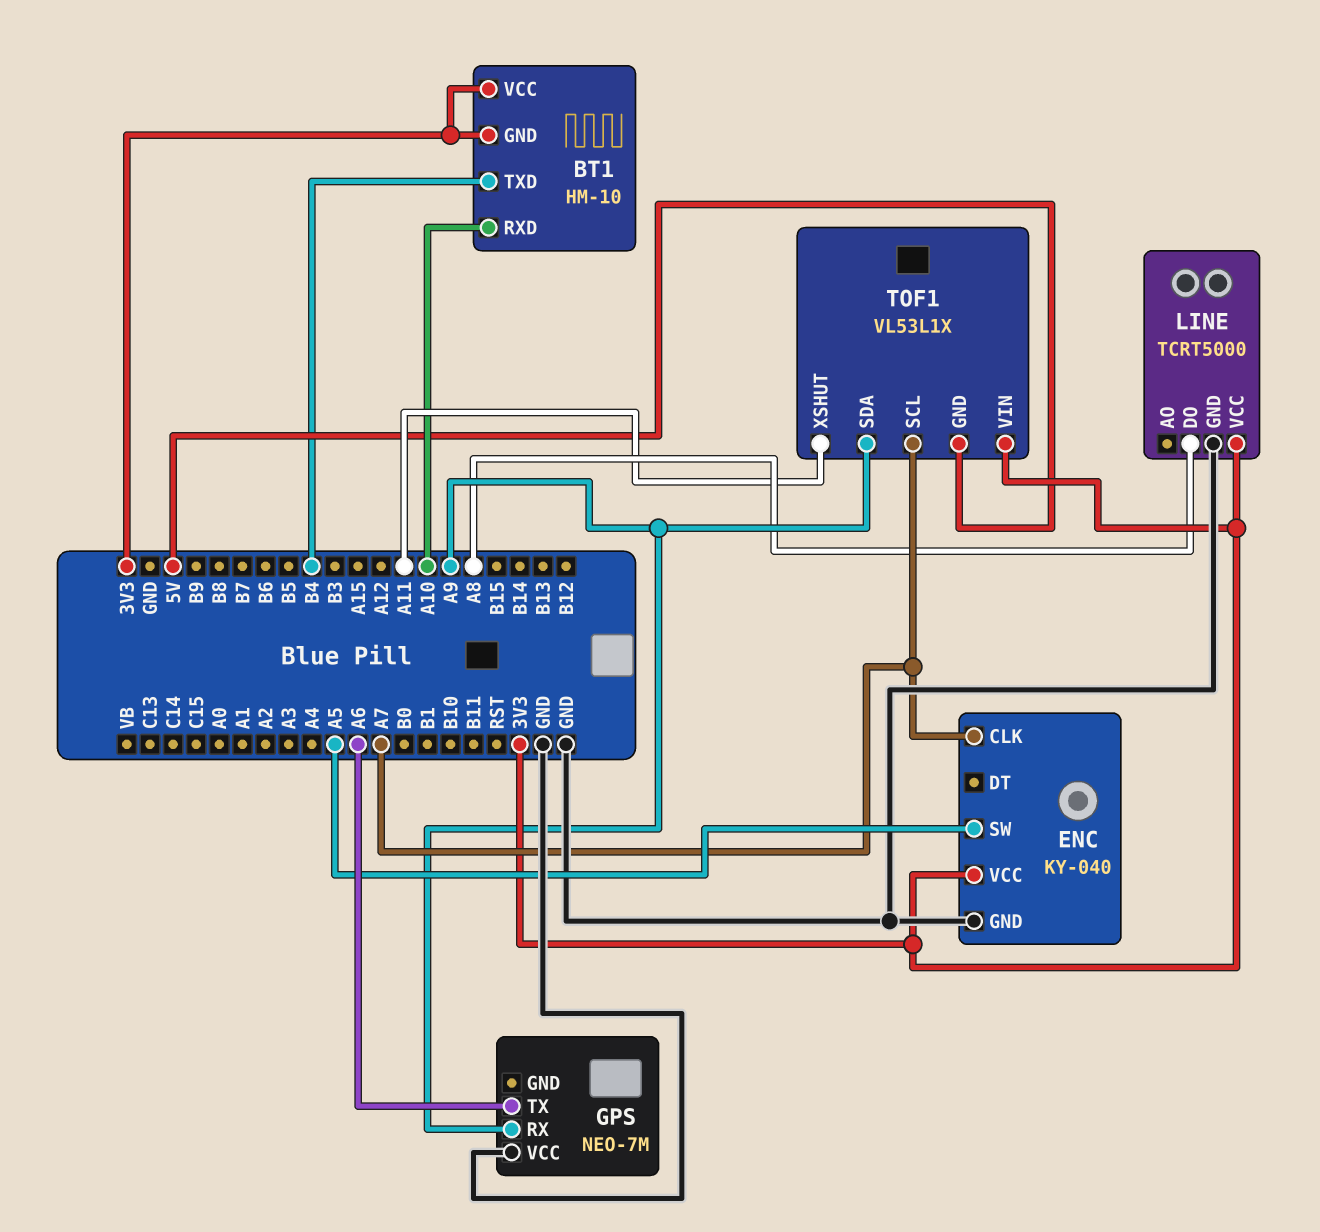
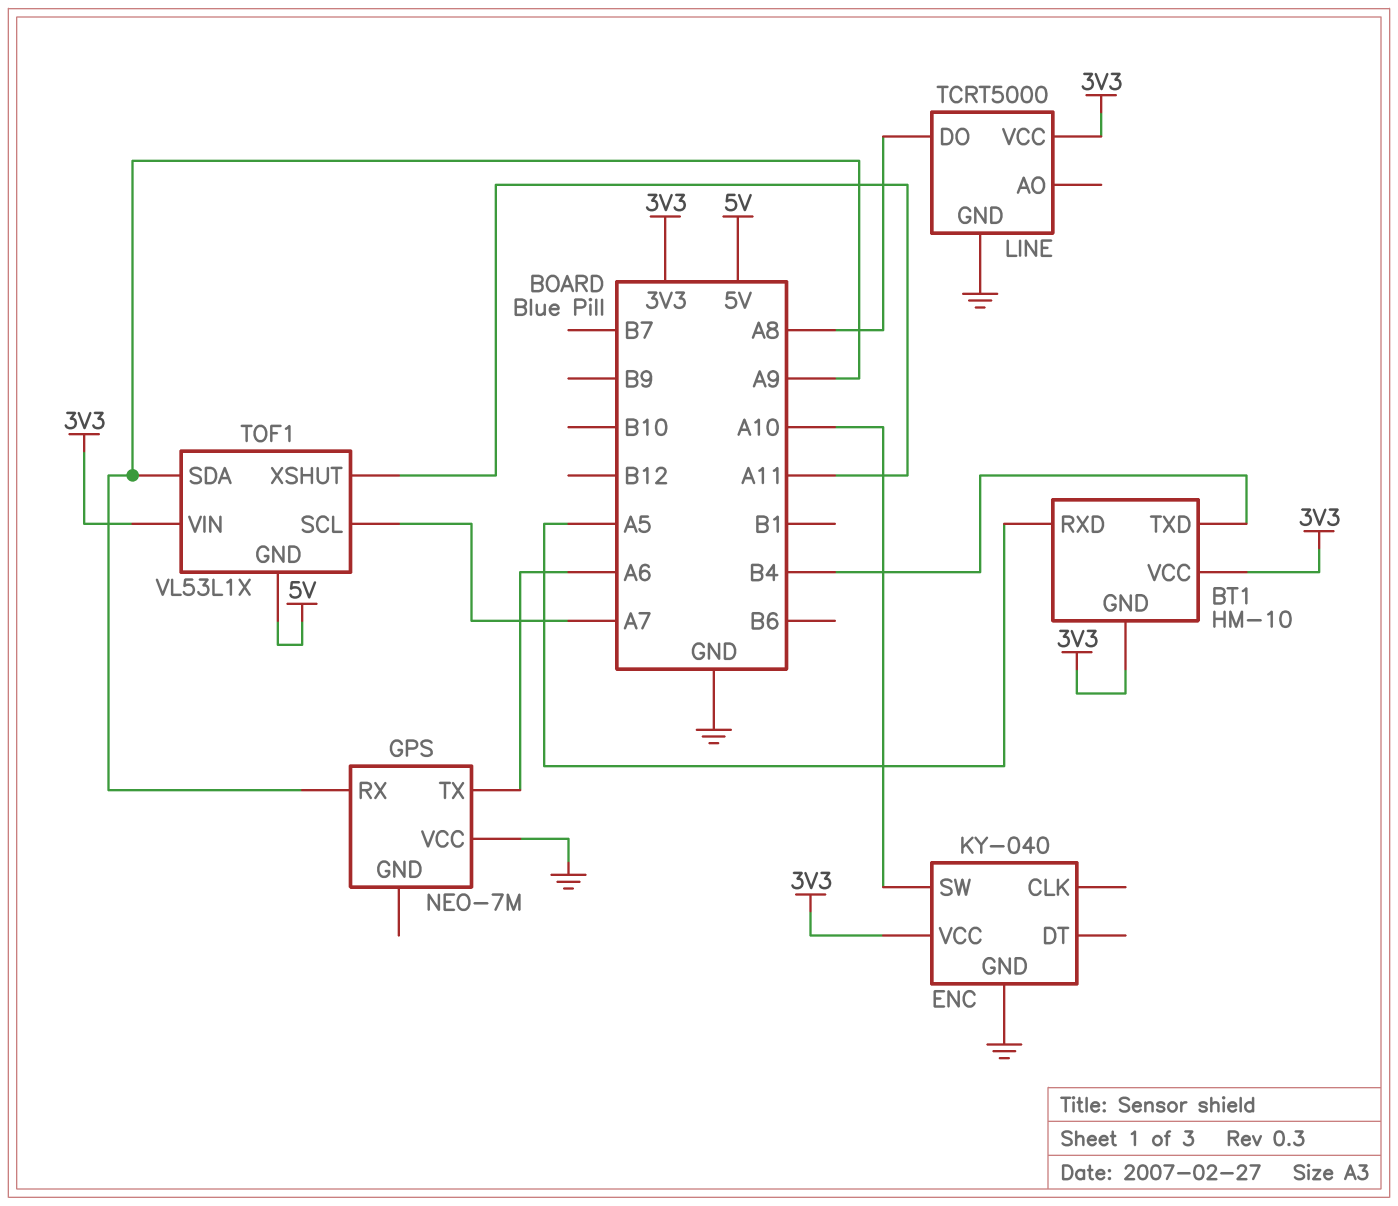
BT1 pin RXD: A10 -> A5
ENC pin CLK: A7 -> none
ENC pin SW: A5 -> A10

